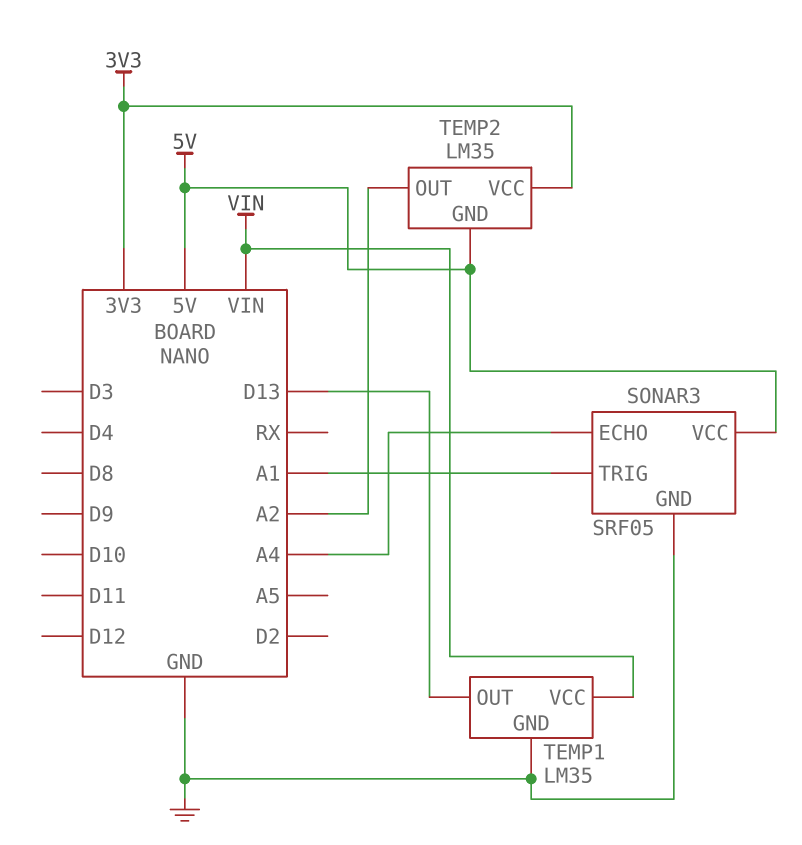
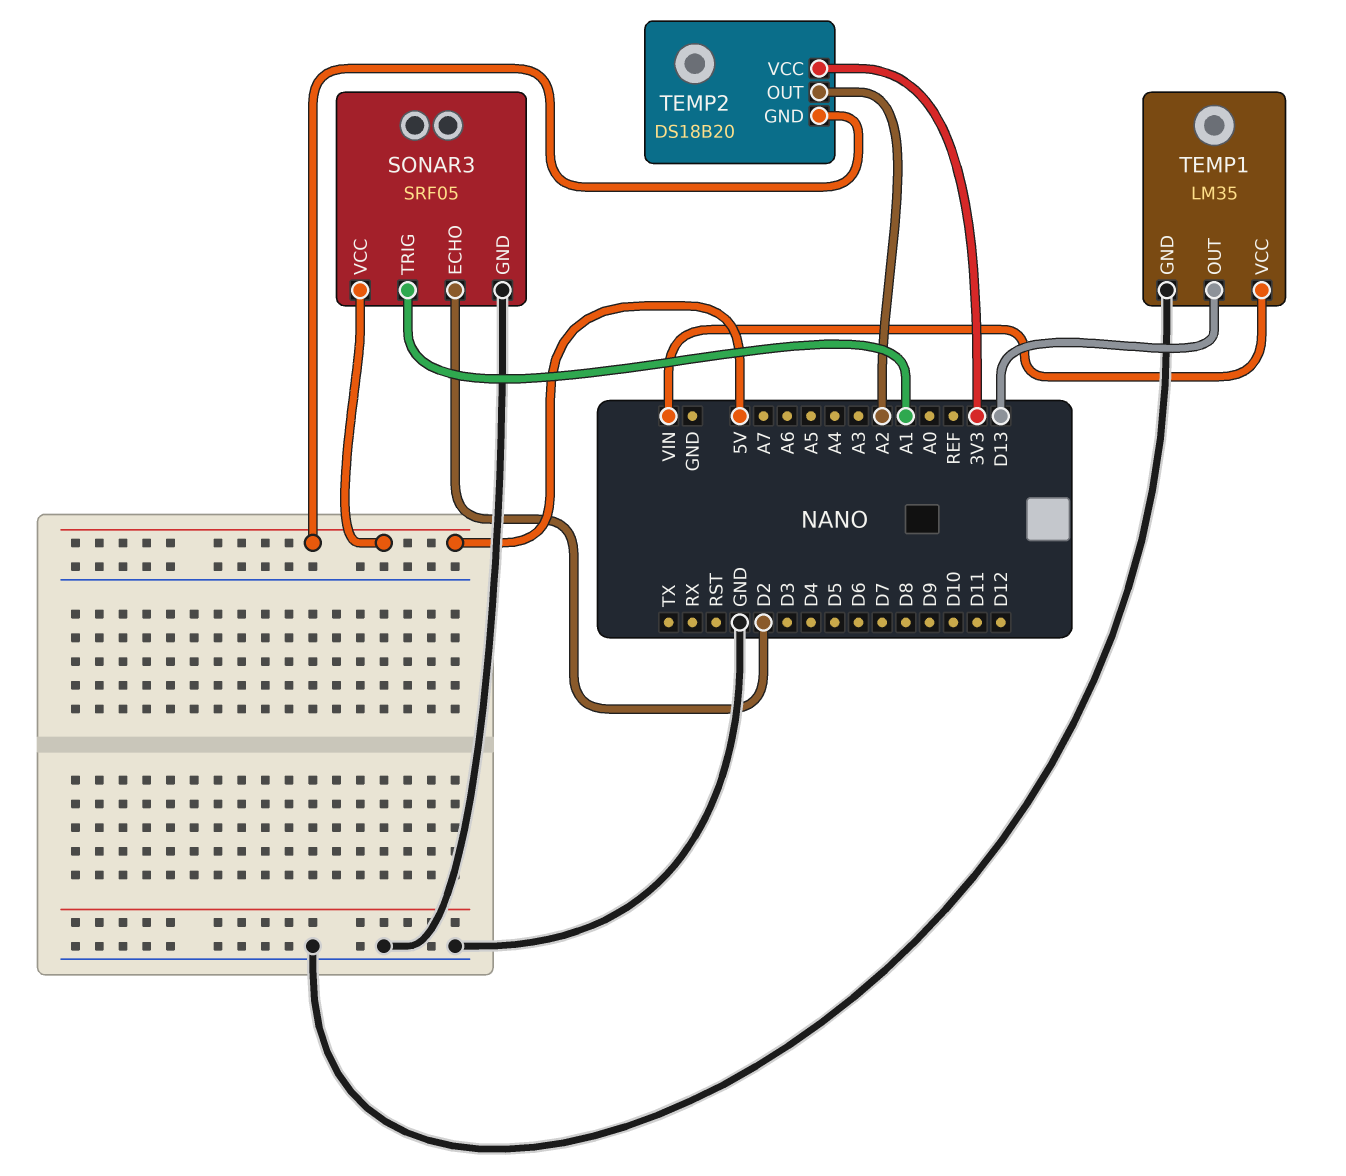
SONAR3 pin ECHO: A4 -> D2
TEMP2: LM35 -> DS18B20

